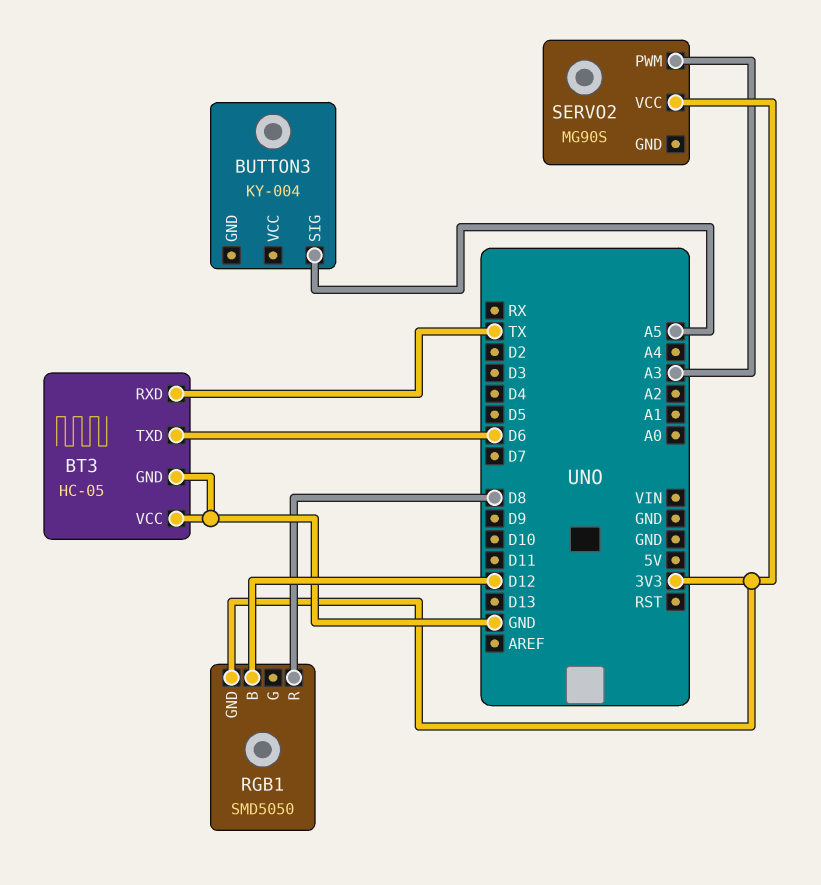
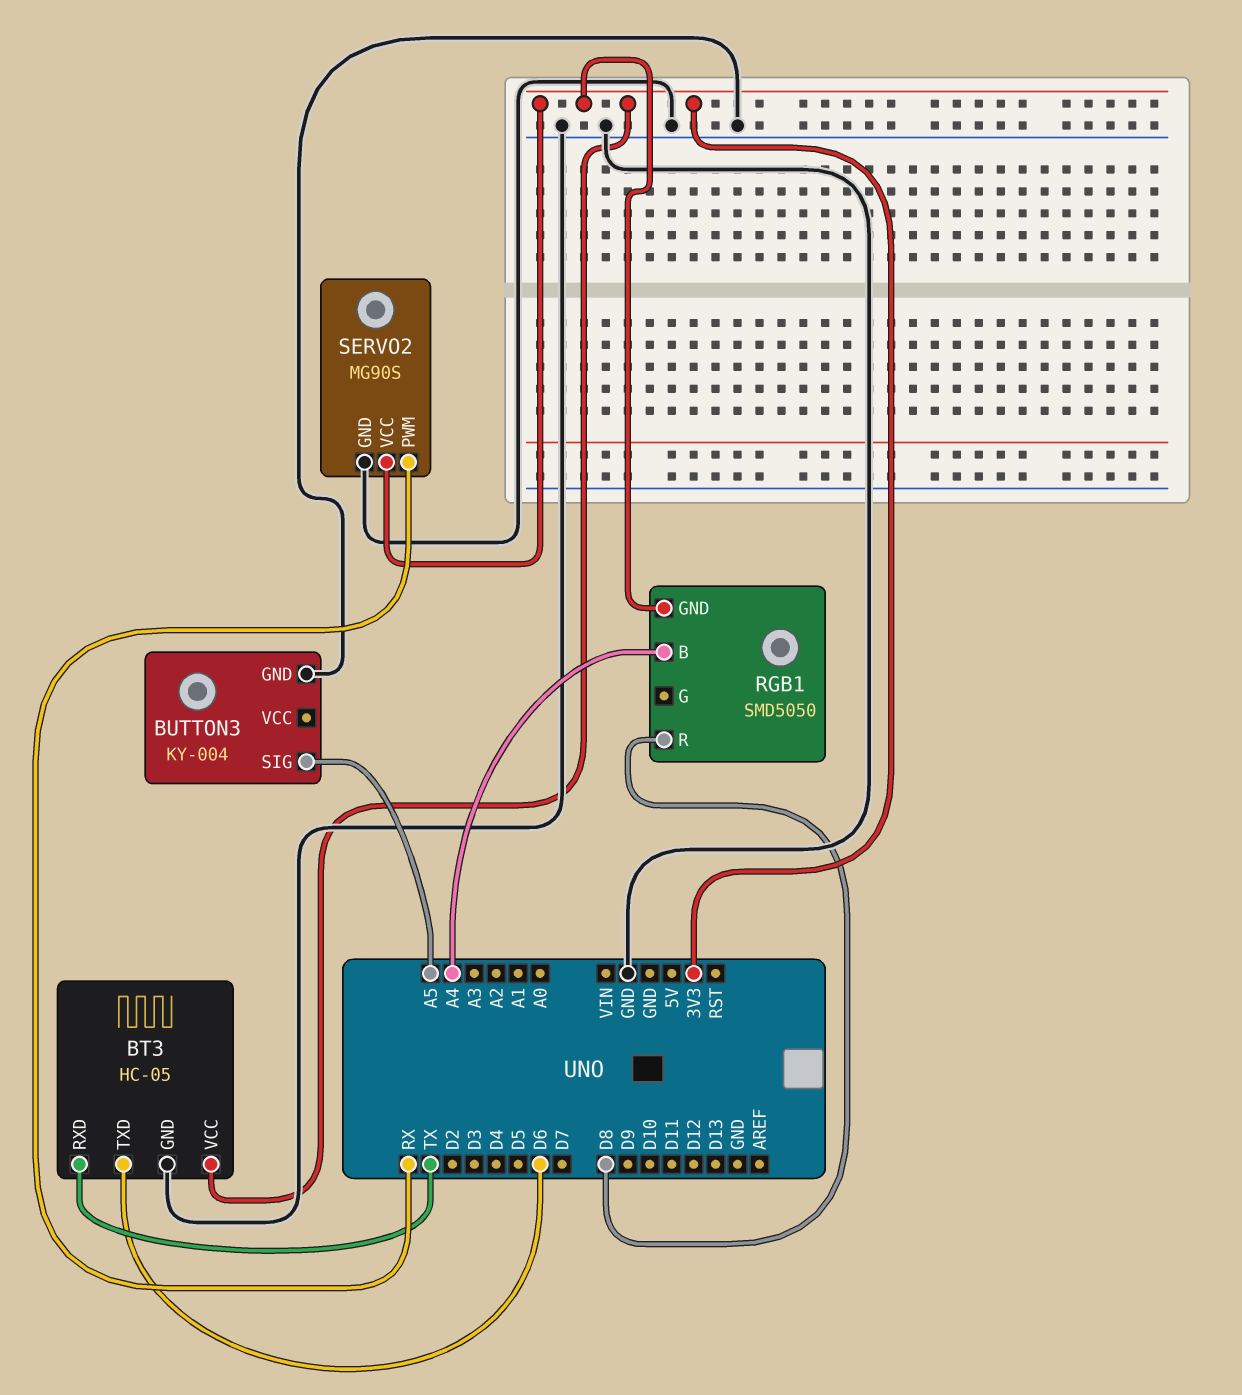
BT3 pin VCC: GND -> 3V3
BUTTON3 pin GND: none -> GND
RGB1 pin B: D12 -> A4
SERVO2 pin GND: none -> GND
SERVO2 pin PWM: A3 -> RX

